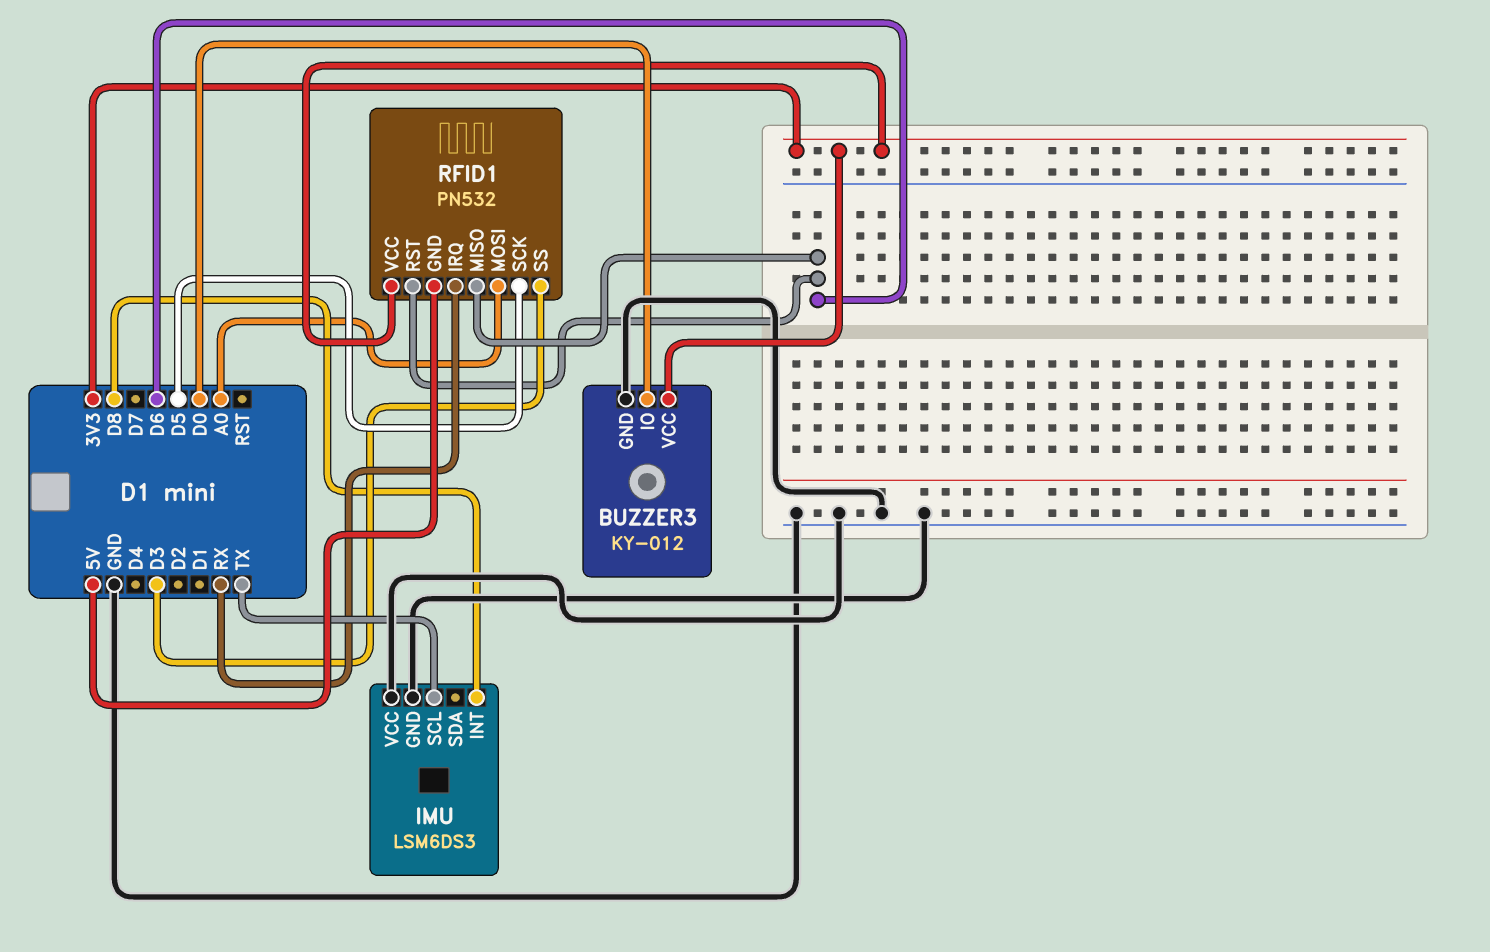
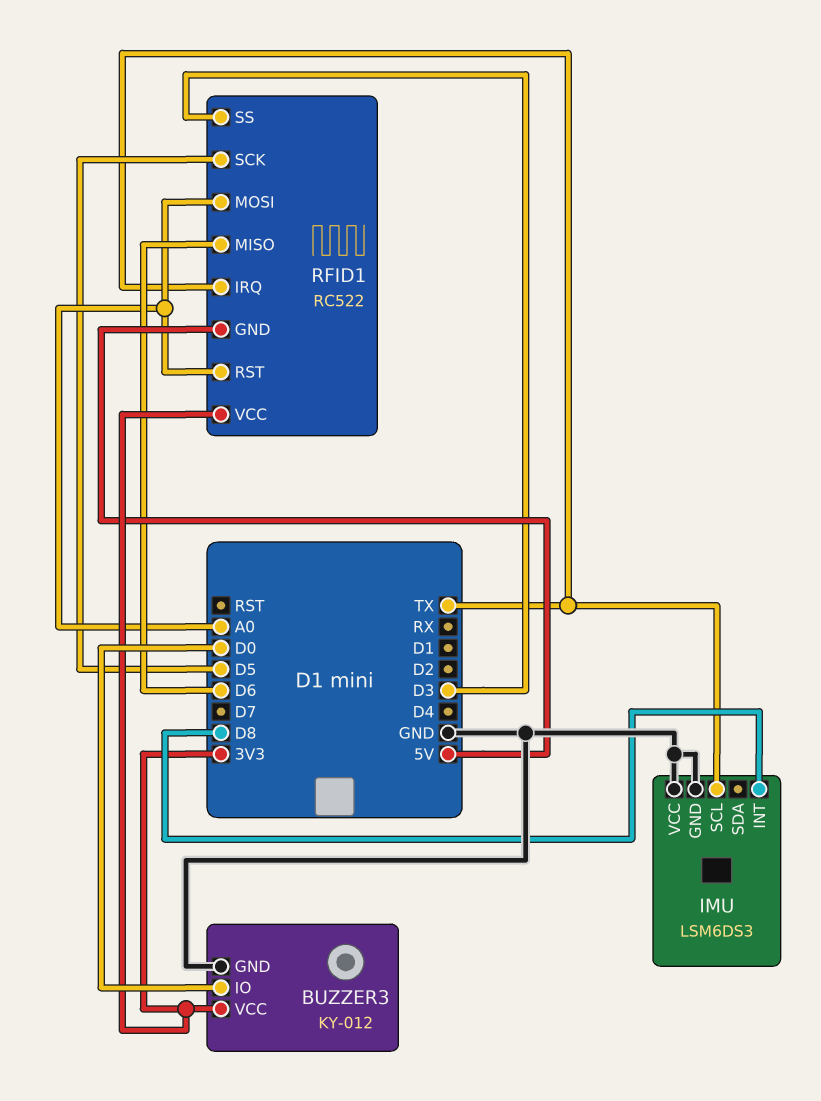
RFID1: PN532 -> RC522
RFID1 pin IRQ: RX -> TX
RFID1 pin RST: D6 -> A0

